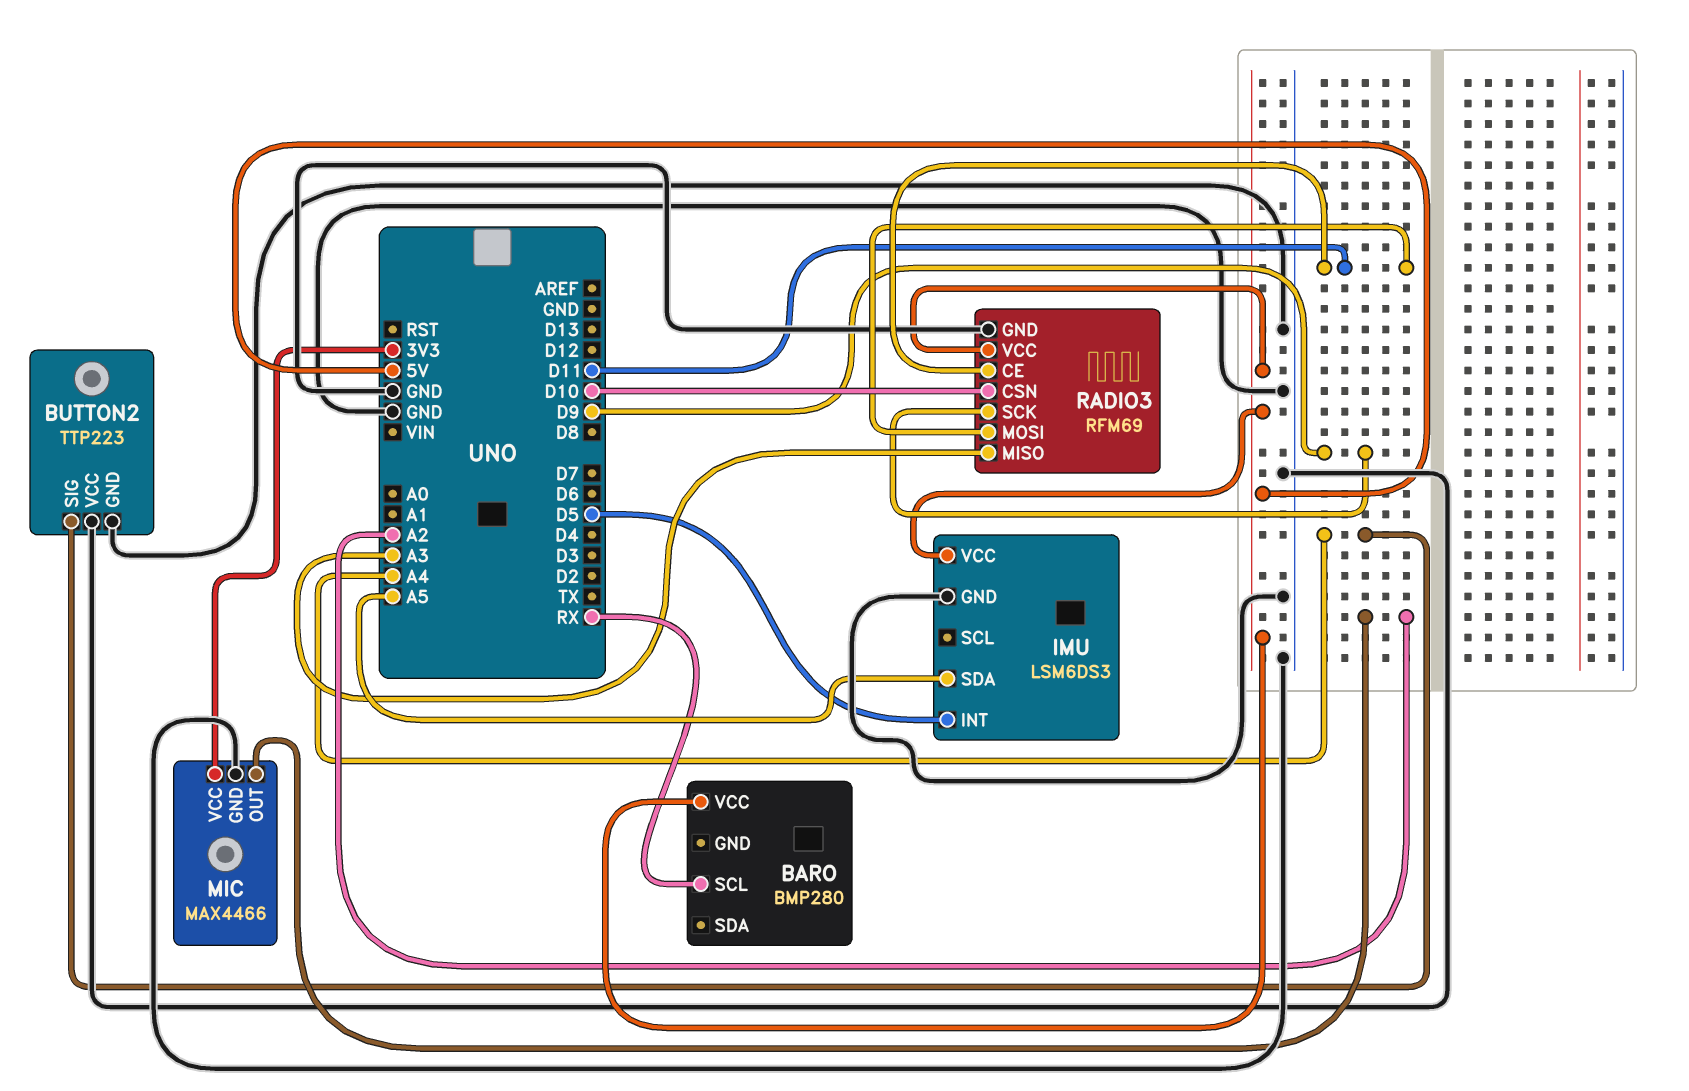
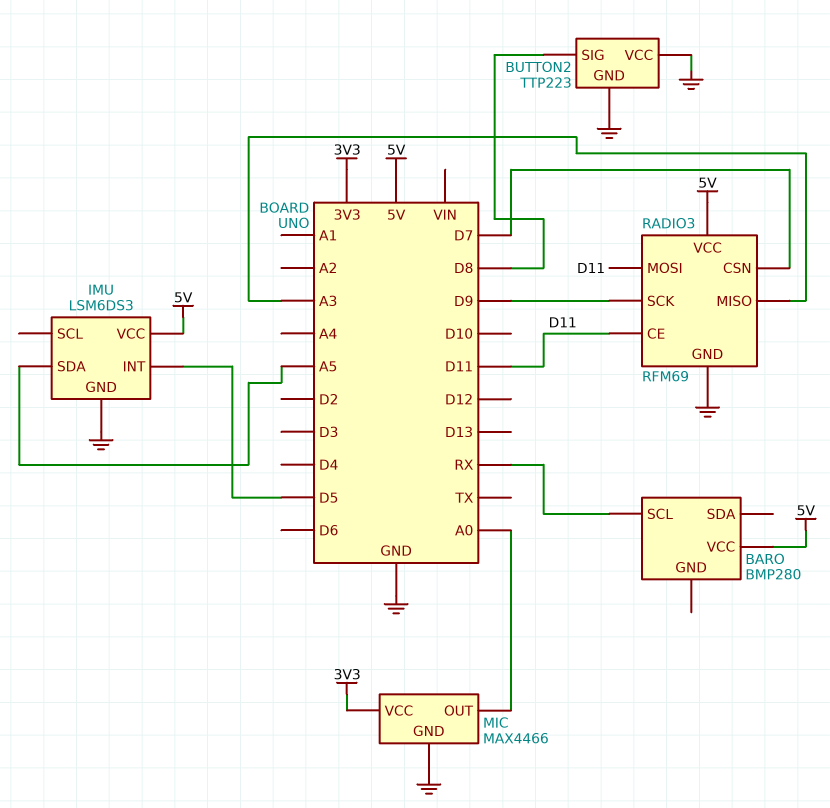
BUTTON2 pin SIG: A4 -> D8
MIC pin OUT: A2 -> A0
RADIO3 pin CSN: D10 -> D7

